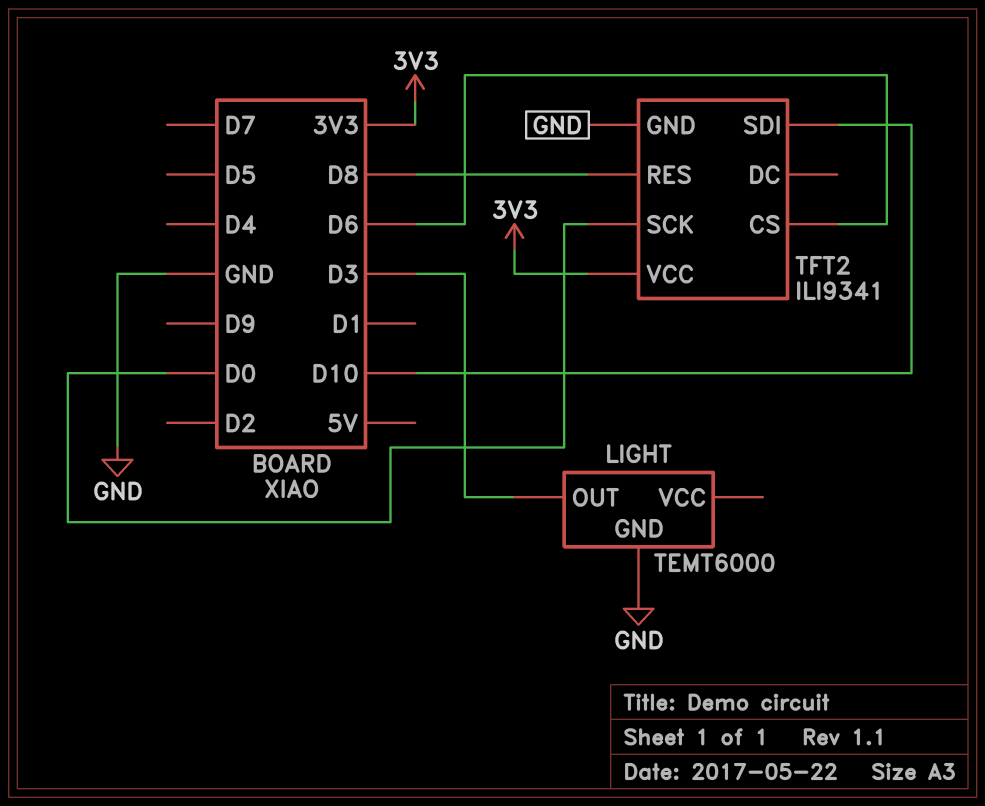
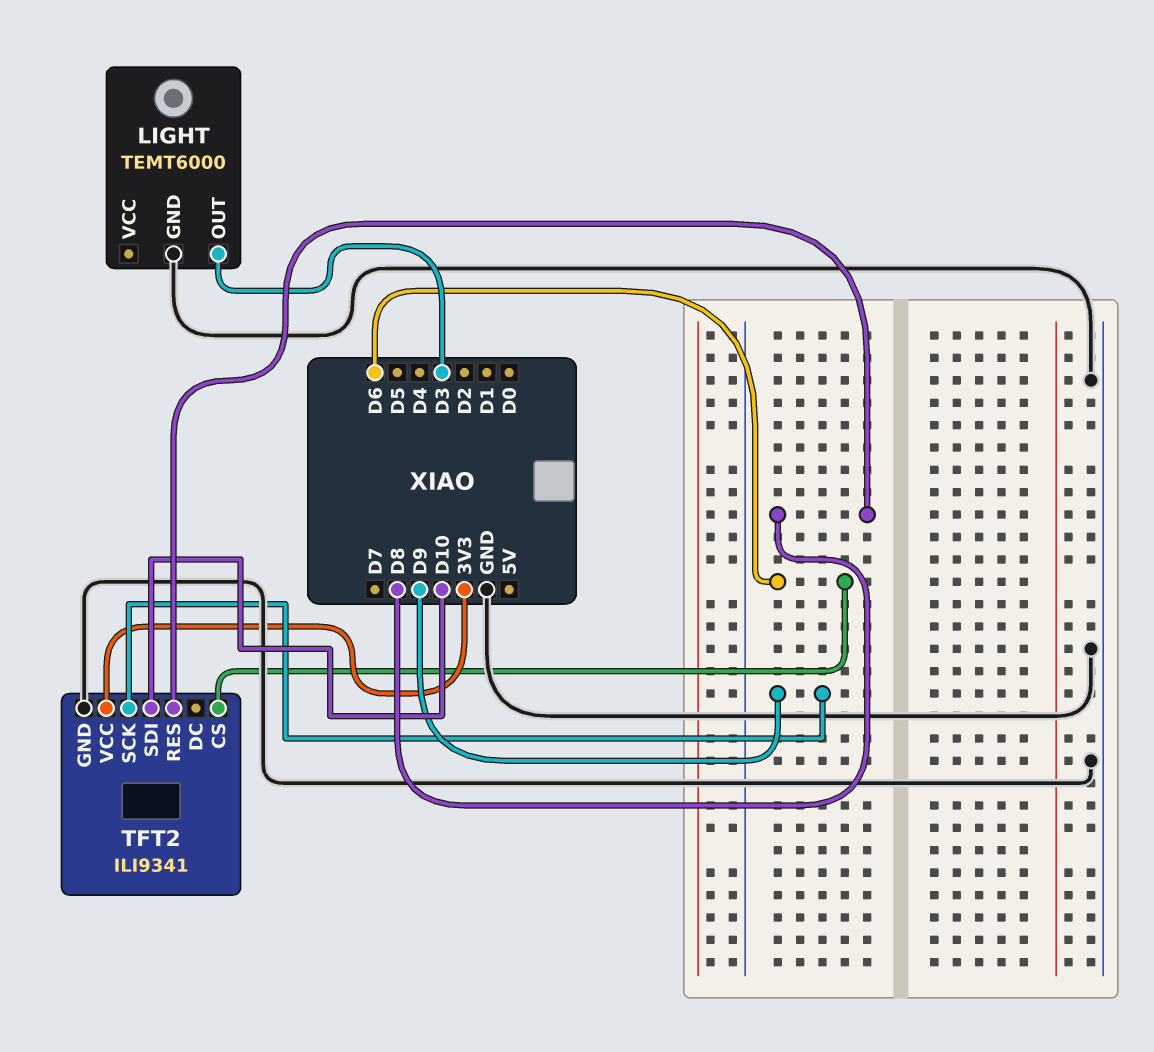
TFT2 pin SCK: D0 -> D9

